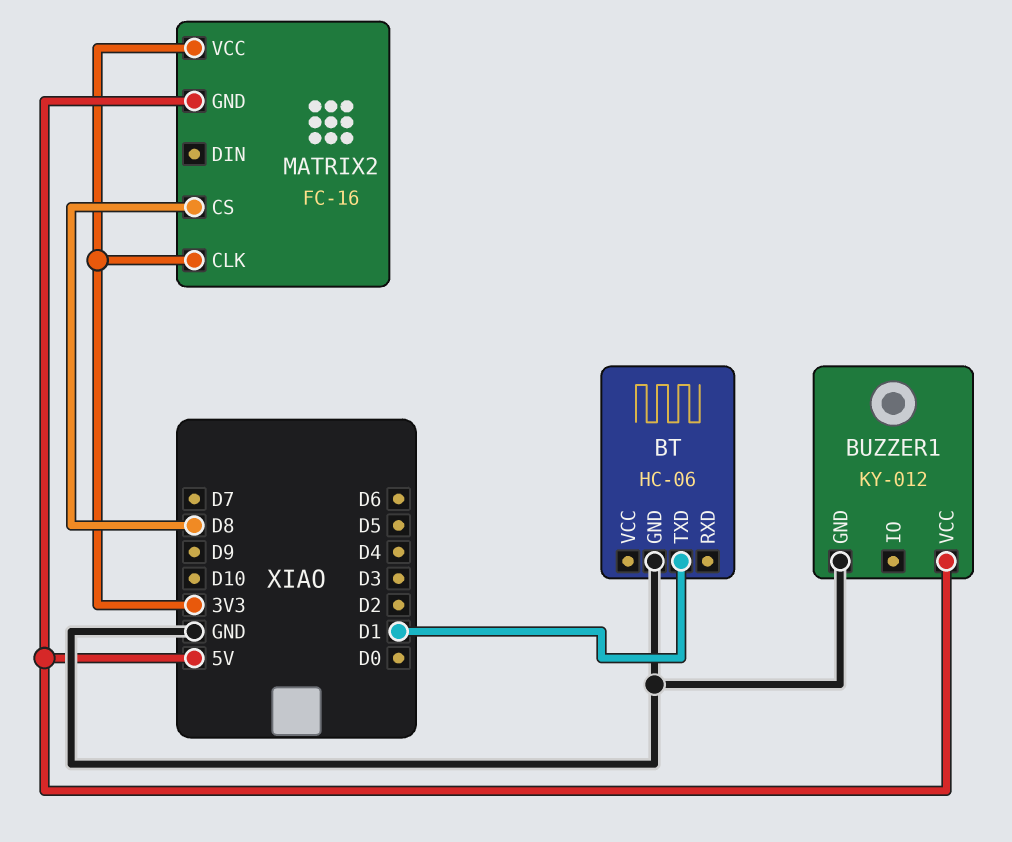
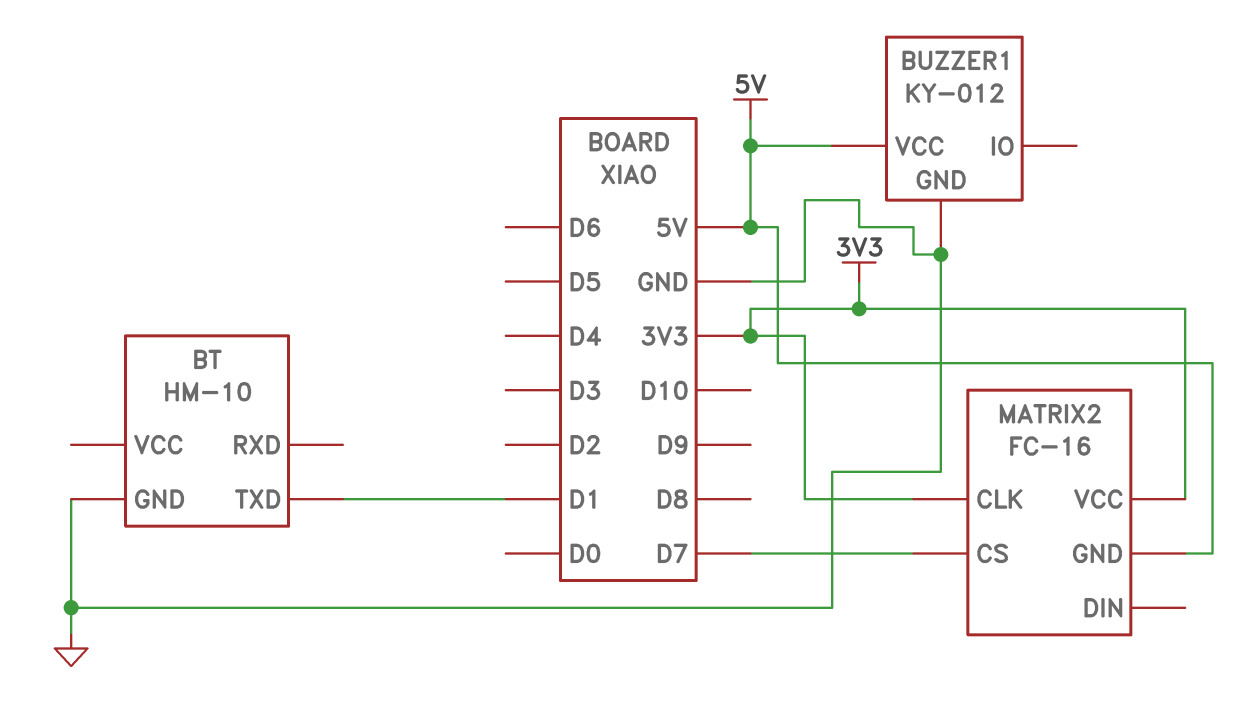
BT: HC-06 -> HM-10
MATRIX2 pin CS: D8 -> D7

